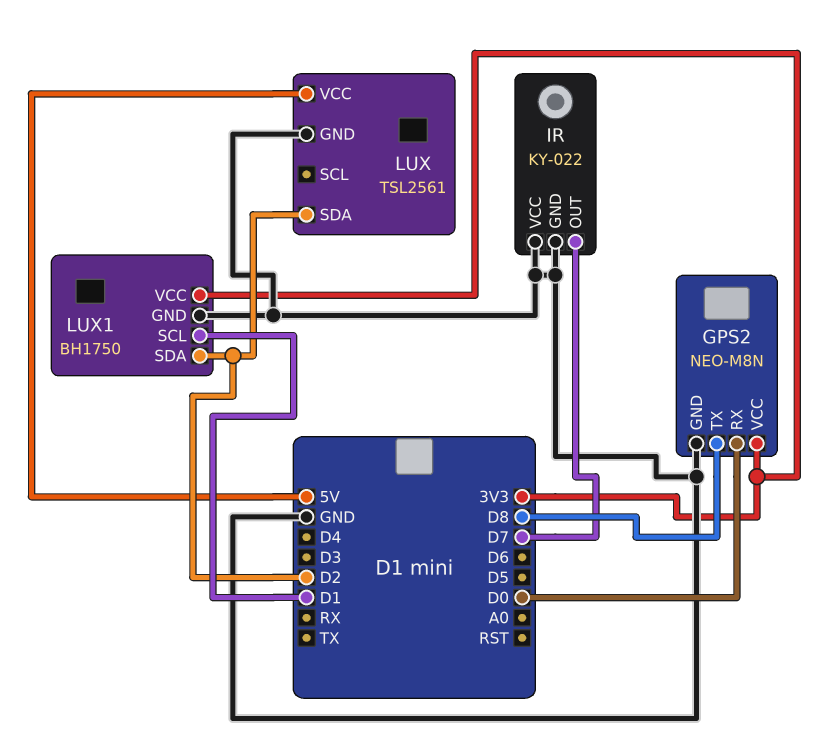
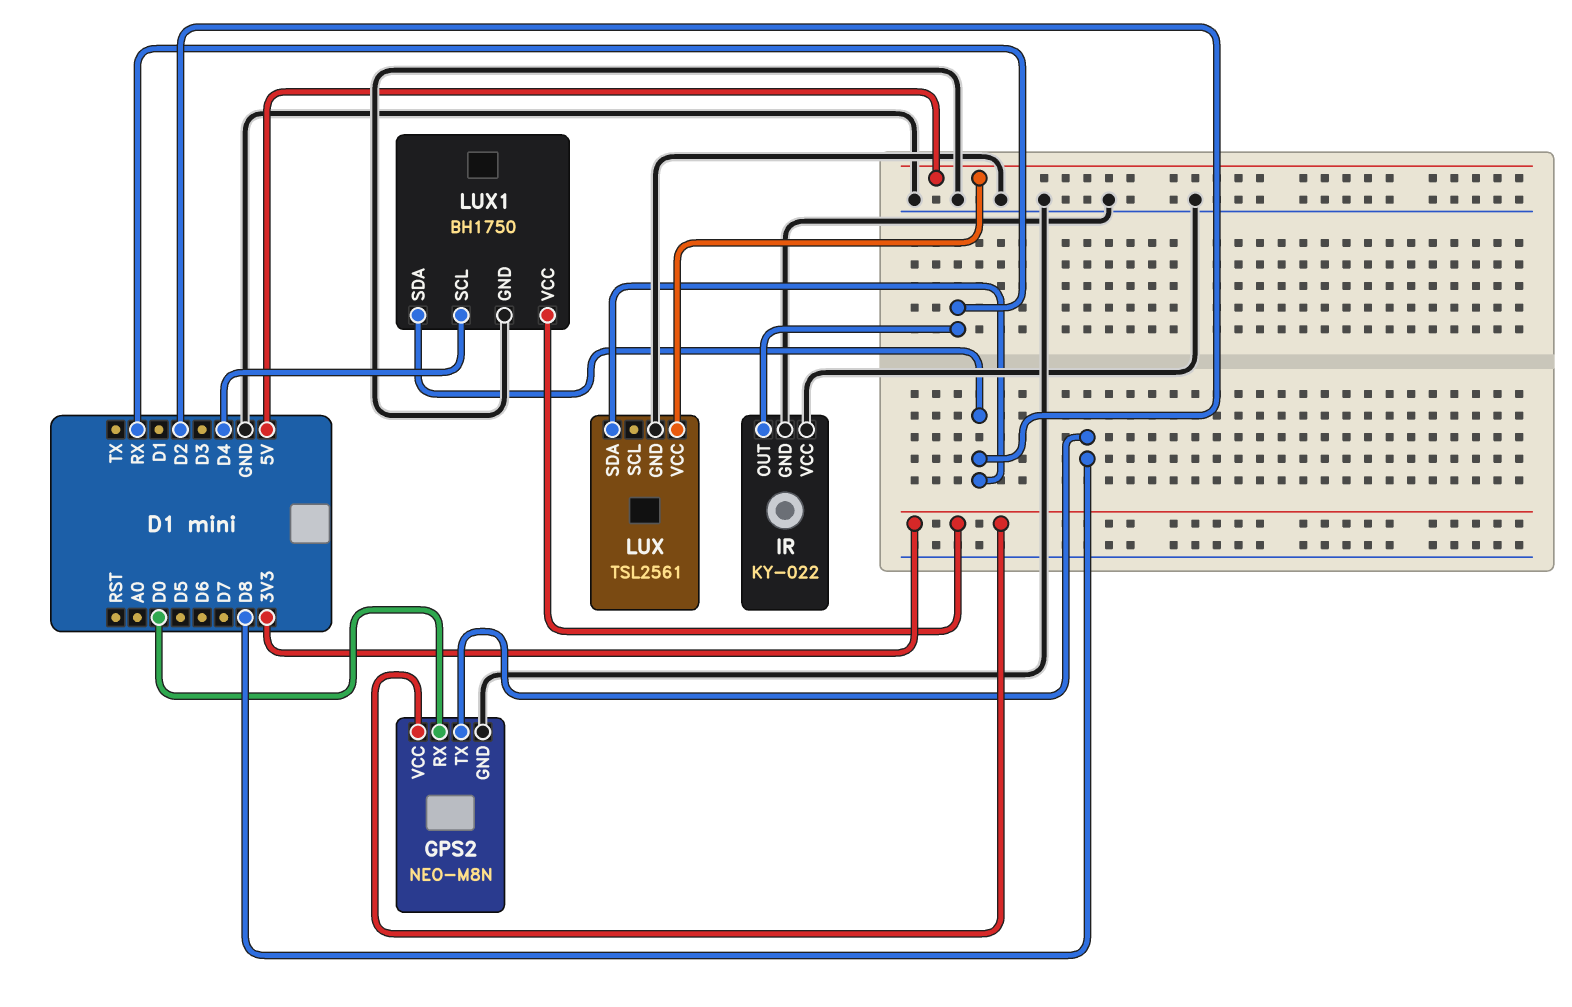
IR pin OUT: D7 -> RX
LUX1 pin SCL: D1 -> D4

